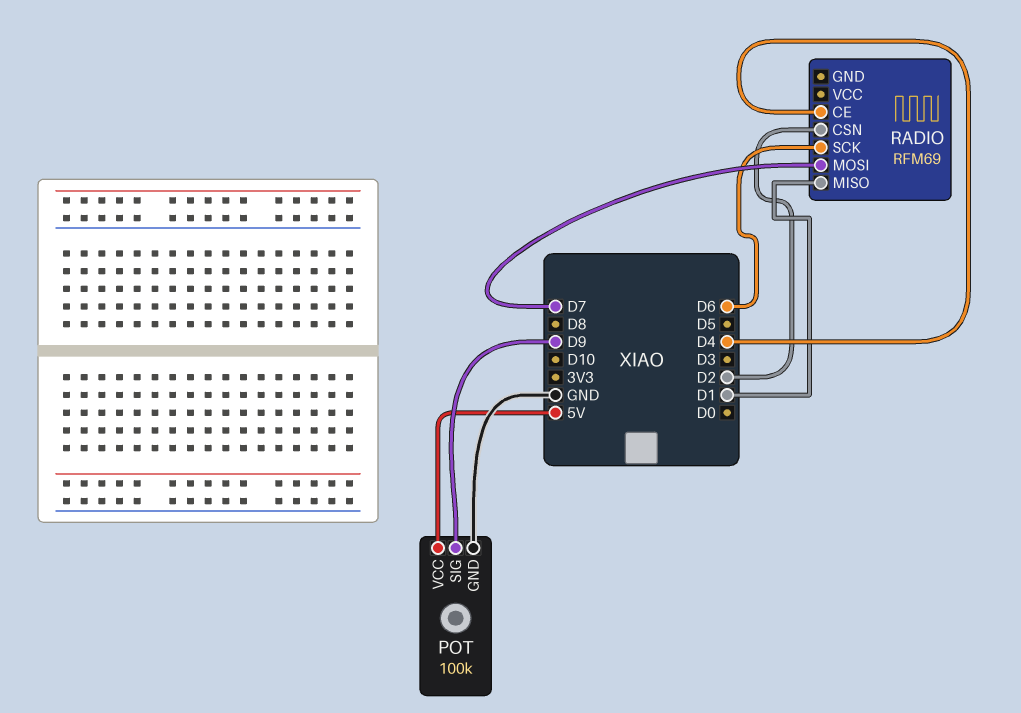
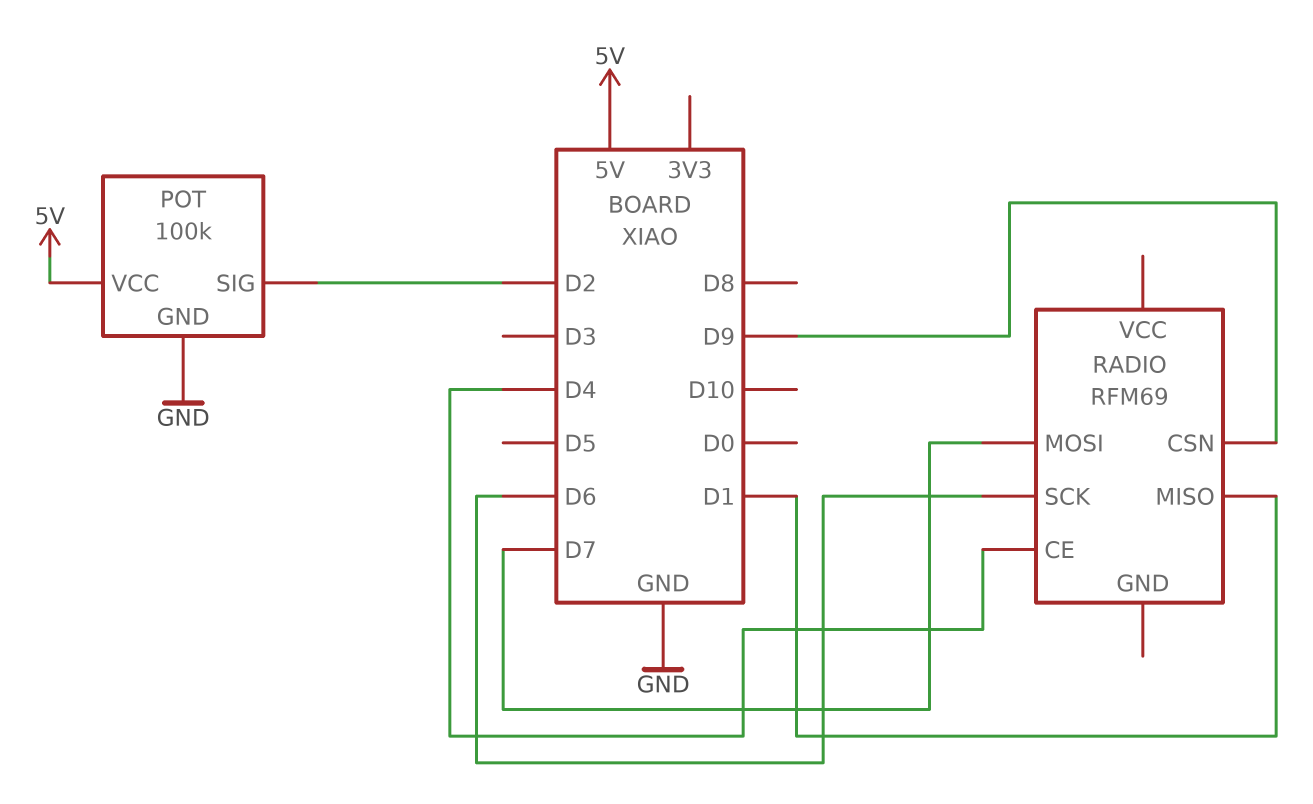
POT pin SIG: D9 -> D2
RADIO pin CSN: D2 -> D9

